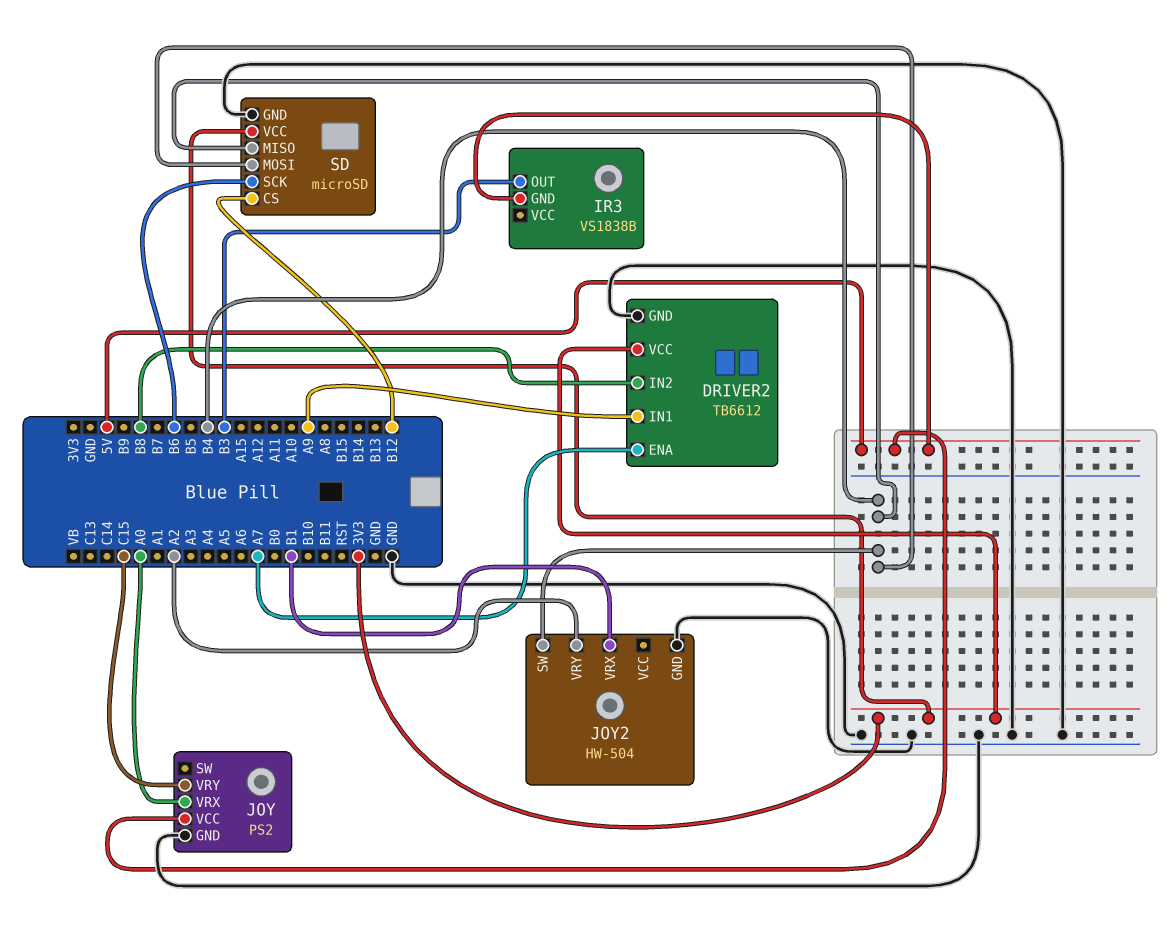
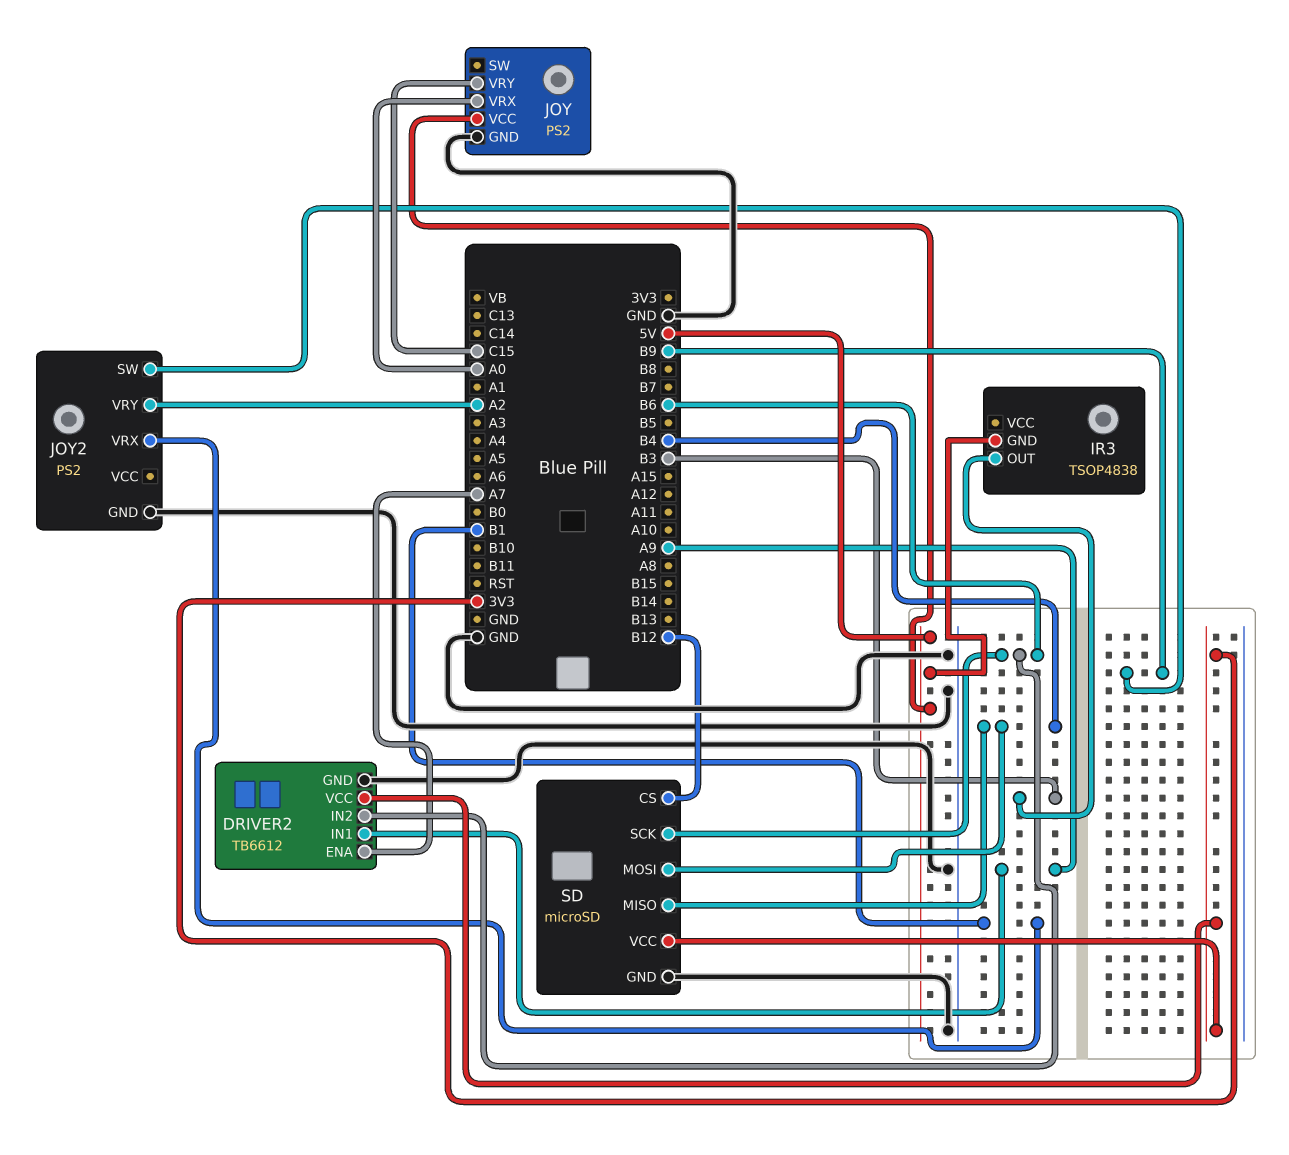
DRIVER2 pin IN2: B8 -> B6
IR3: VS1838B -> TSOP4838
JOY2: HW-504 -> PS2
JOY2 pin SW: B4 -> B9

